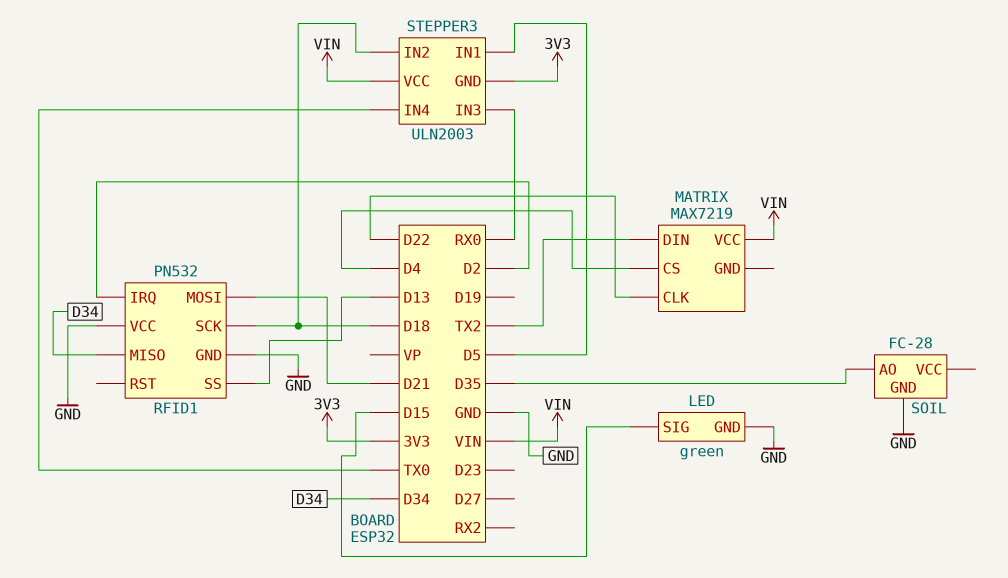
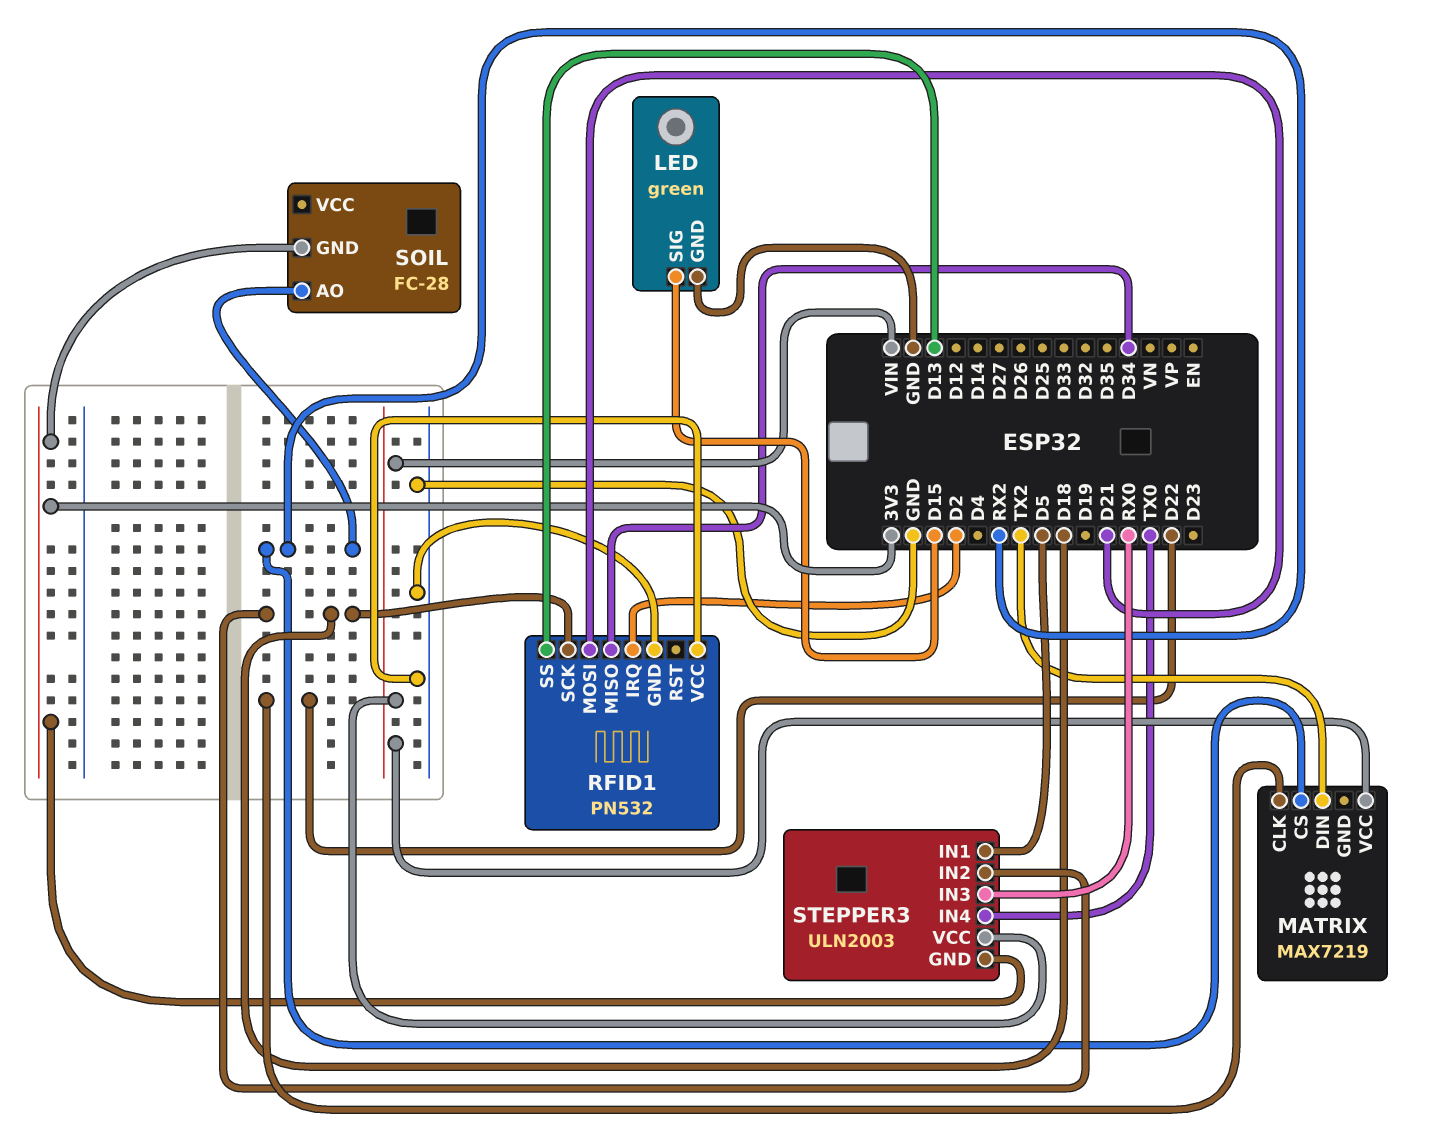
MATRIX pin CS: D4 -> RX2
SOIL pin AO: D35 -> RX2
SOIL pin GND: GND -> 3V3

